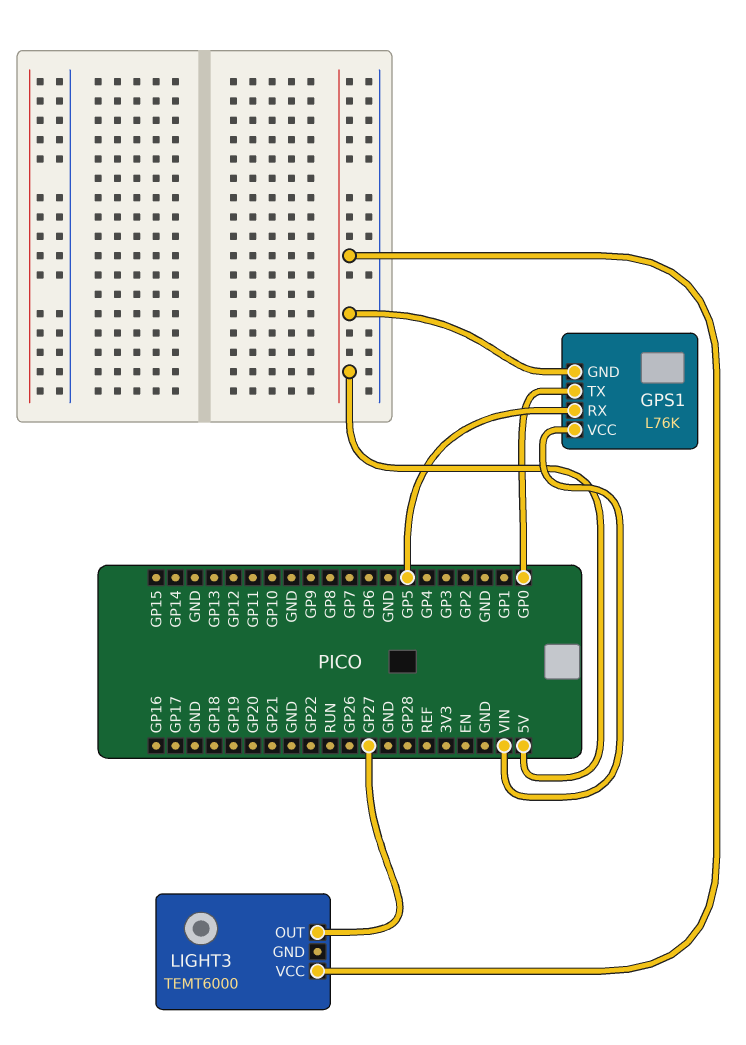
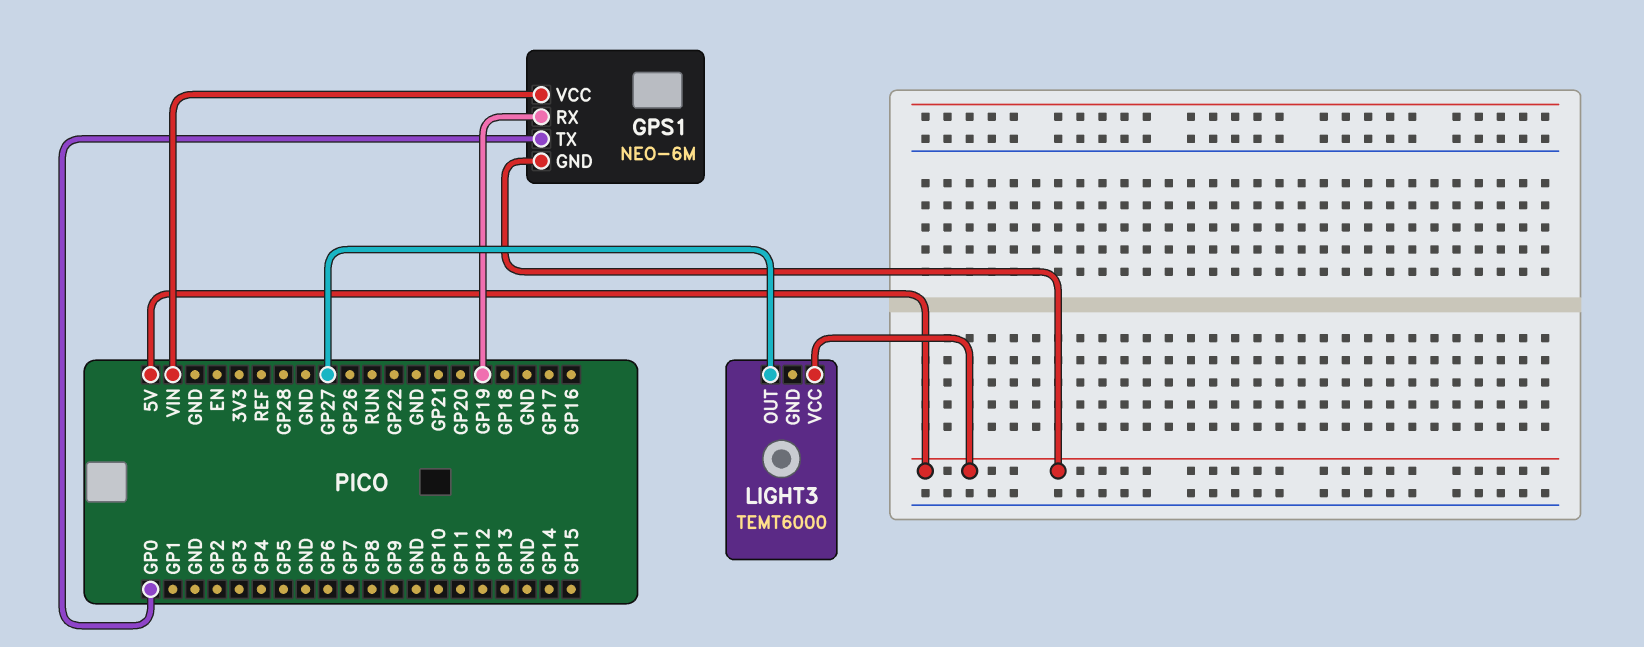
GPS1: L76K -> NEO-6M
GPS1 pin RX: GP5 -> GP19

